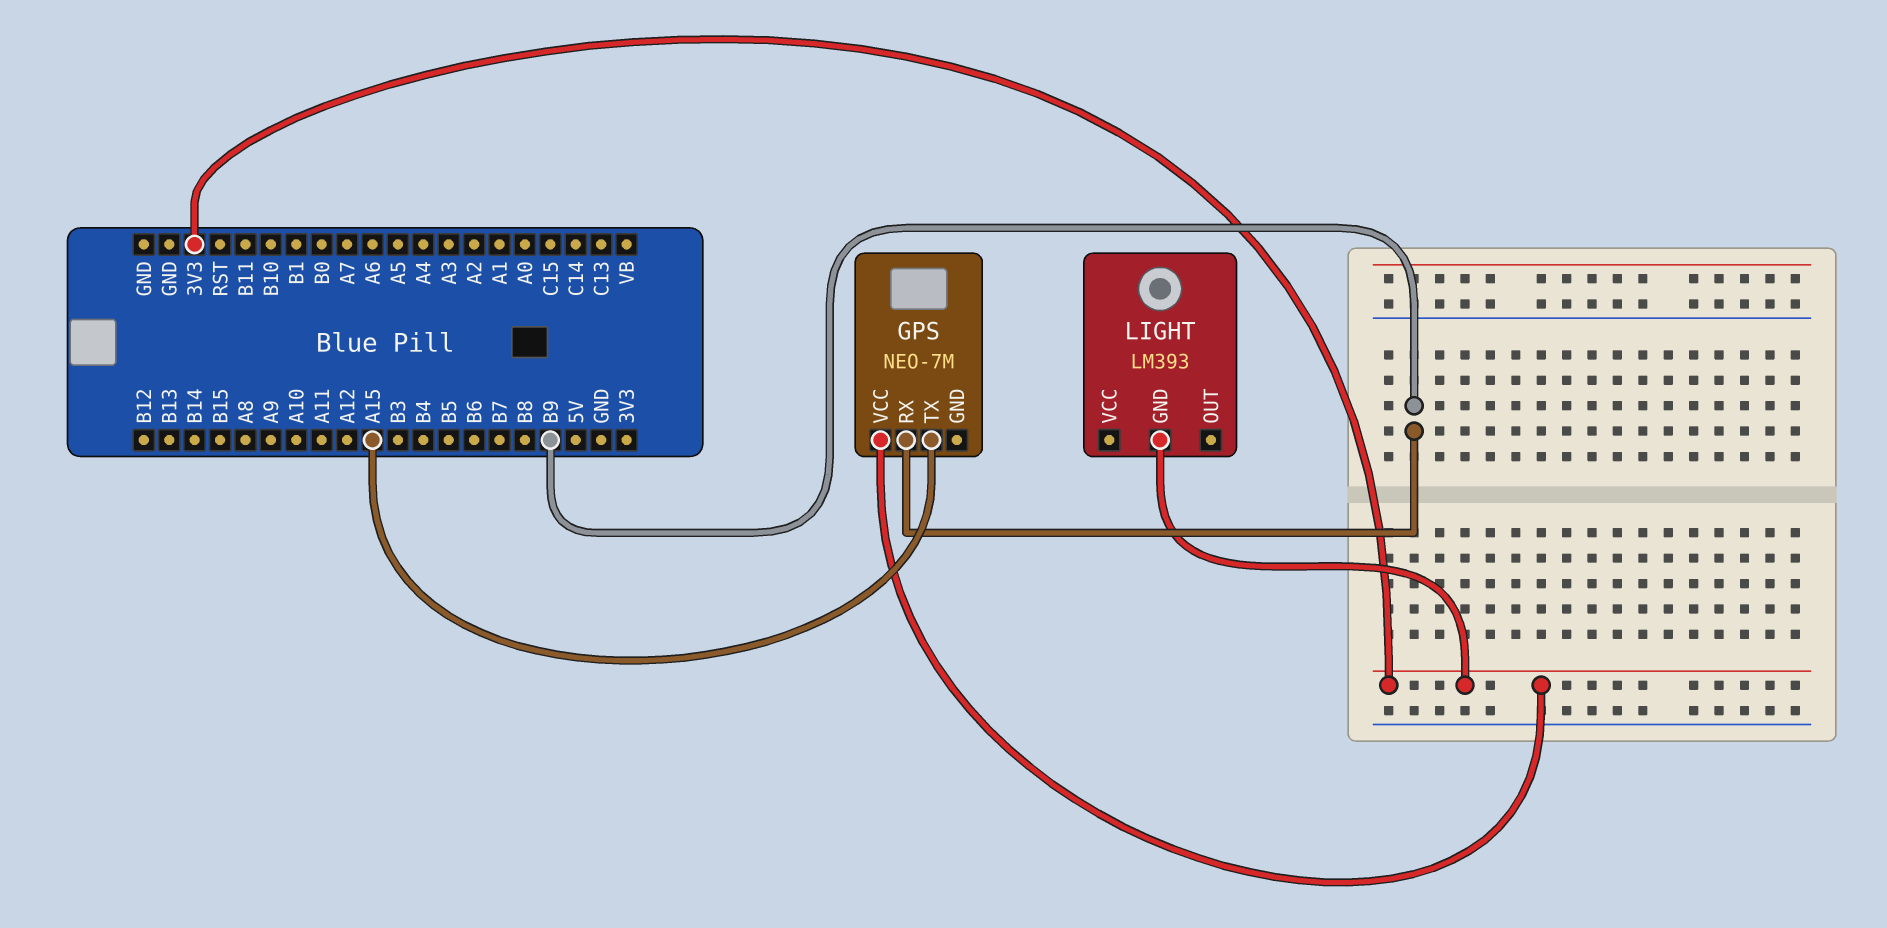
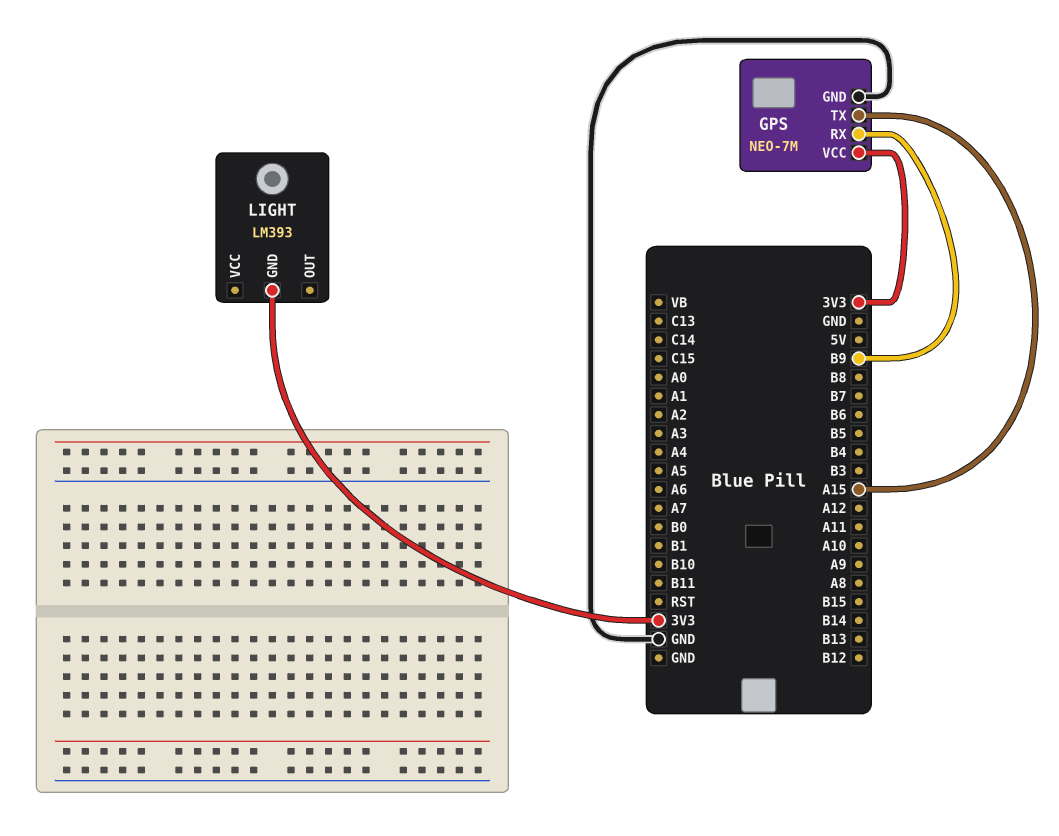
GPS pin GND: none -> GND

